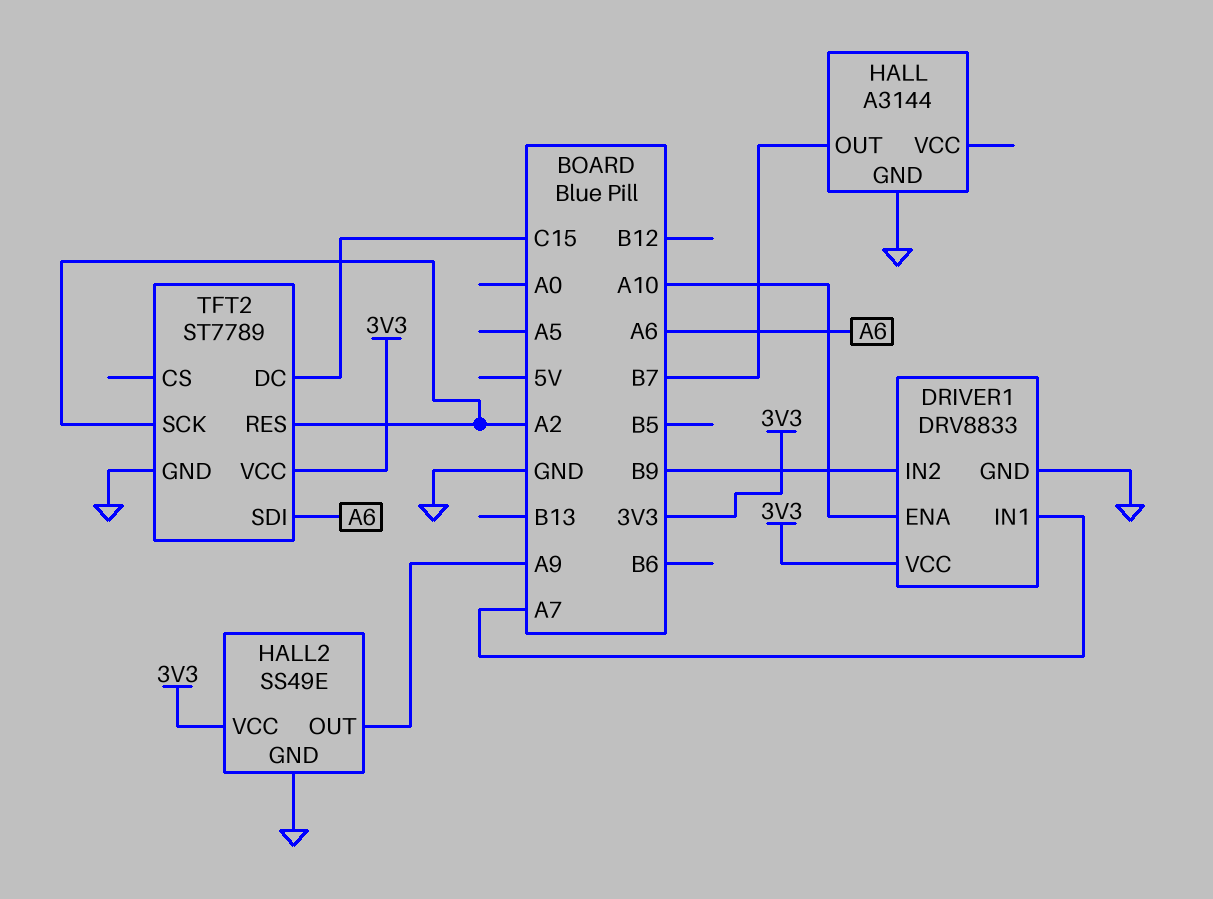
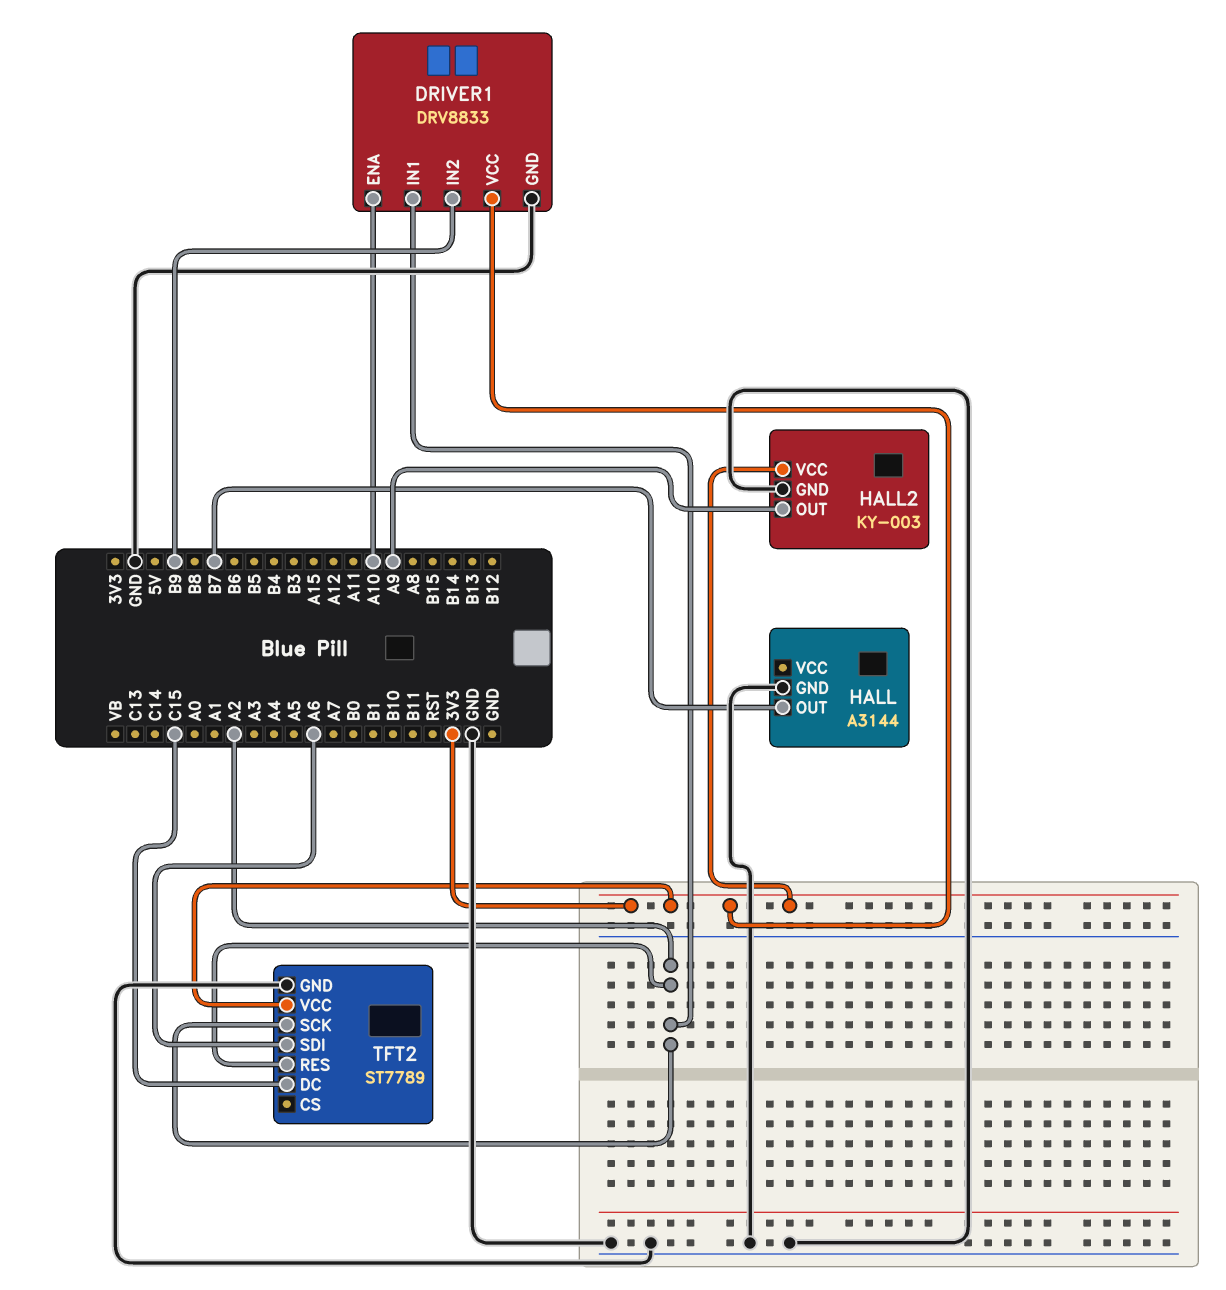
DRIVER1 pin IN1: A7 -> A2
HALL2: SS49E -> KY-003

